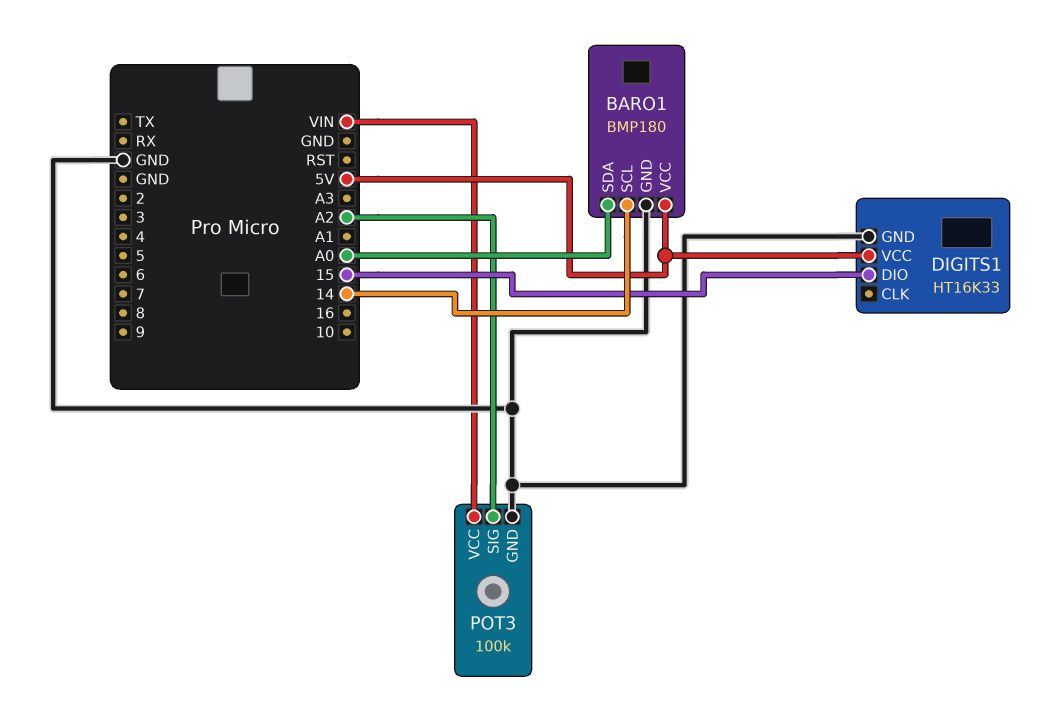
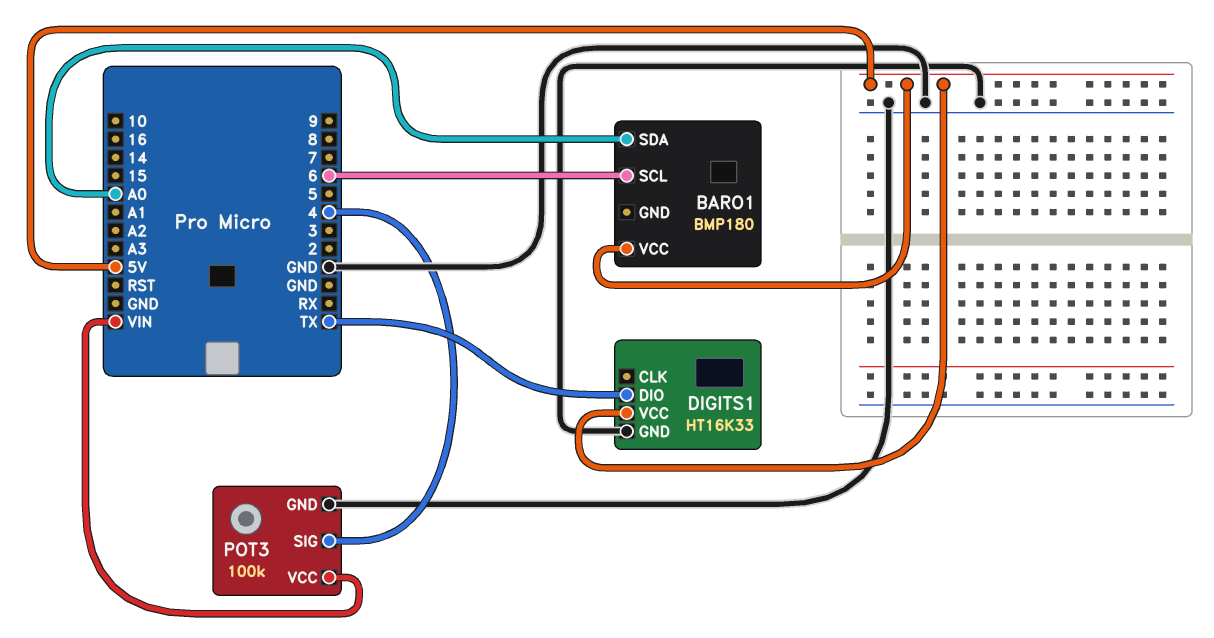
BARO1 pin GND: GND -> none
BARO1 pin SCL: 14 -> 6
DIGITS1 pin DIO: 15 -> TX
POT3 pin SIG: A2 -> 4

